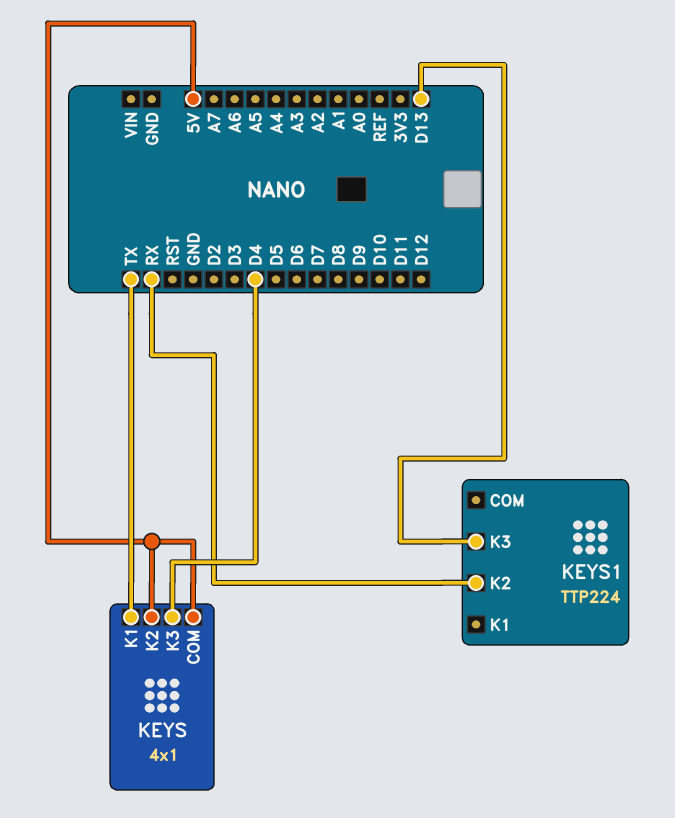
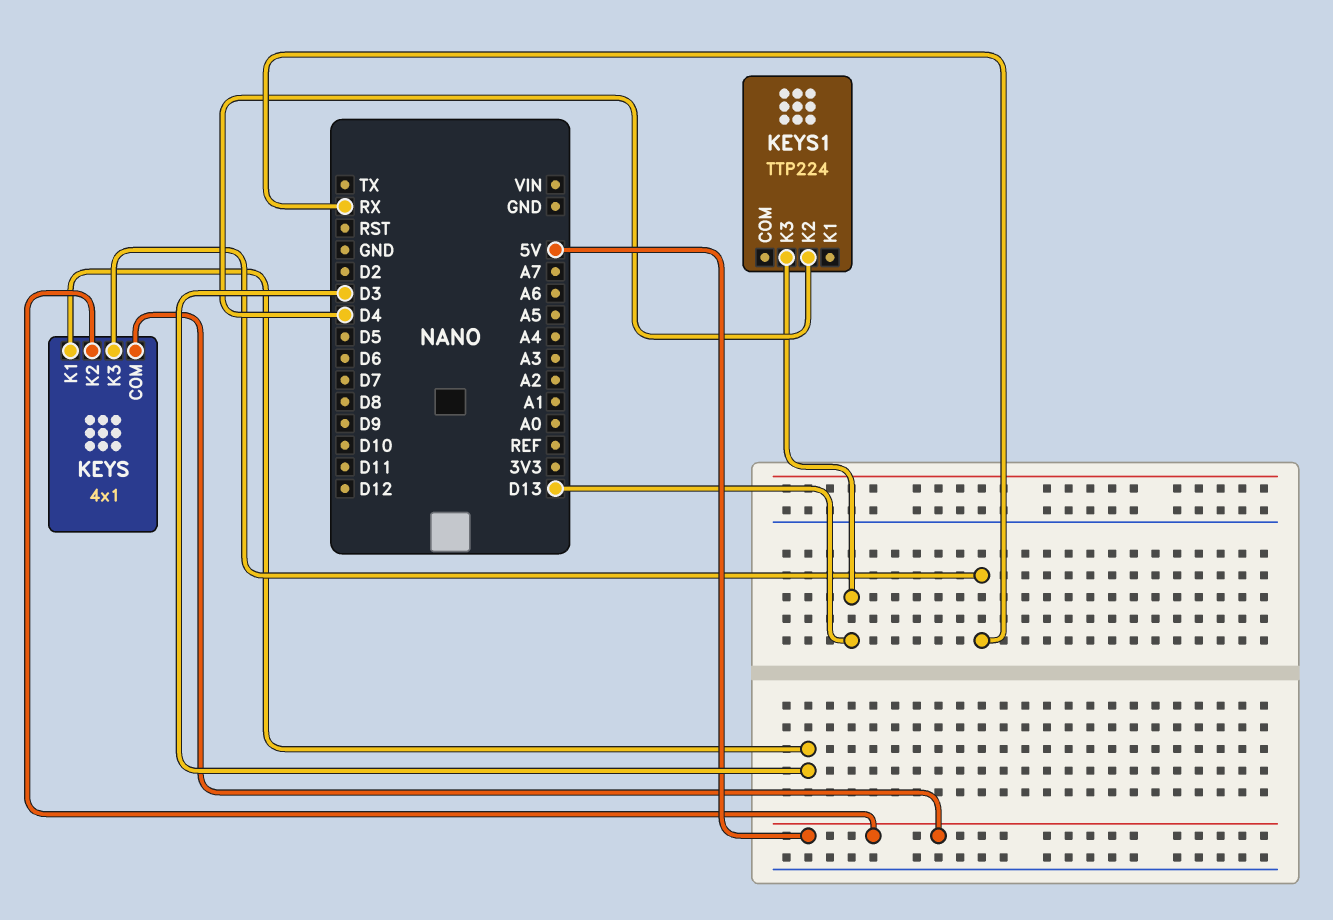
KEYS pin K1: TX -> D3
KEYS pin K3: D4 -> RX
KEYS1 pin K2: RX -> D4

